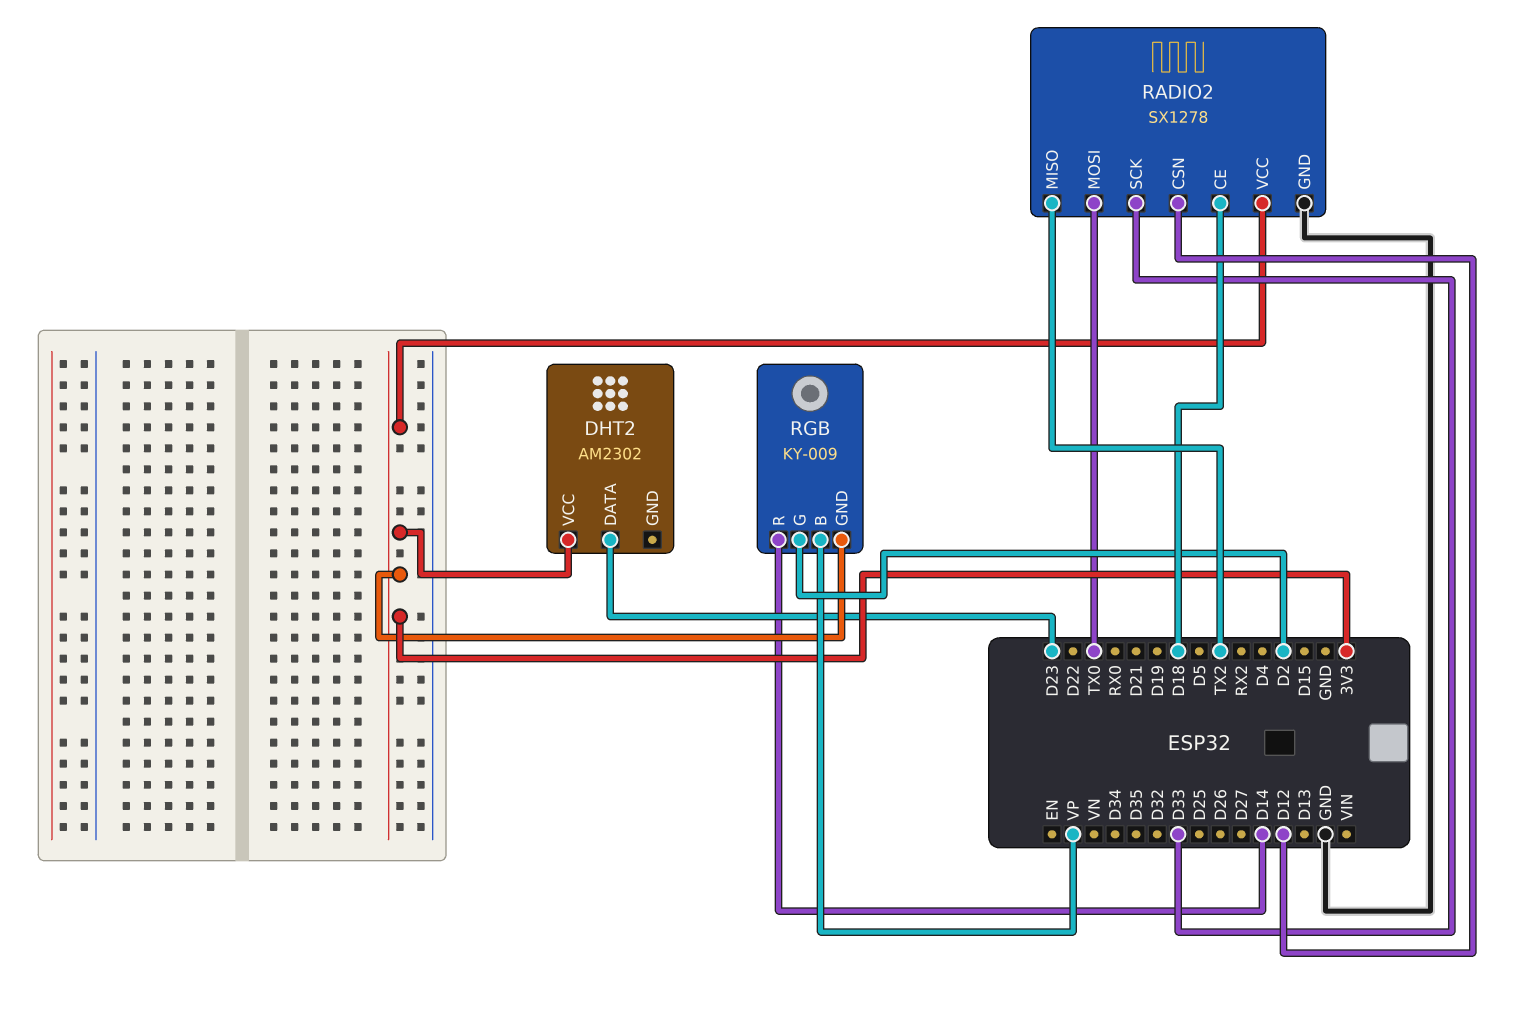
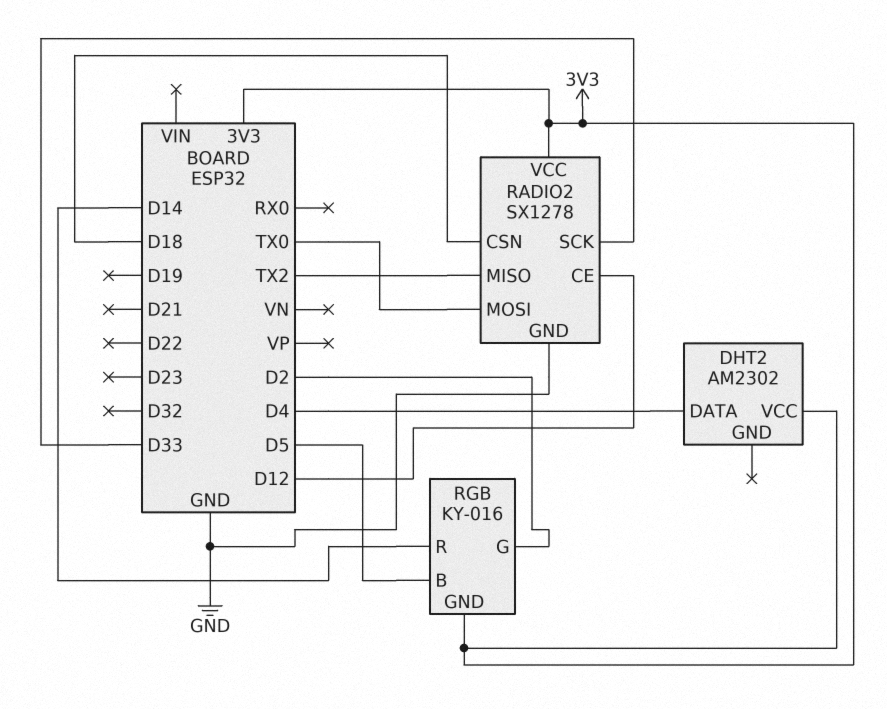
DHT2 pin DATA: D23 -> D4
RADIO2 pin CE: D18 -> D12
RADIO2 pin CSN: D12 -> D18
RGB: KY-009 -> KY-016
RGB pin B: VP -> D5

